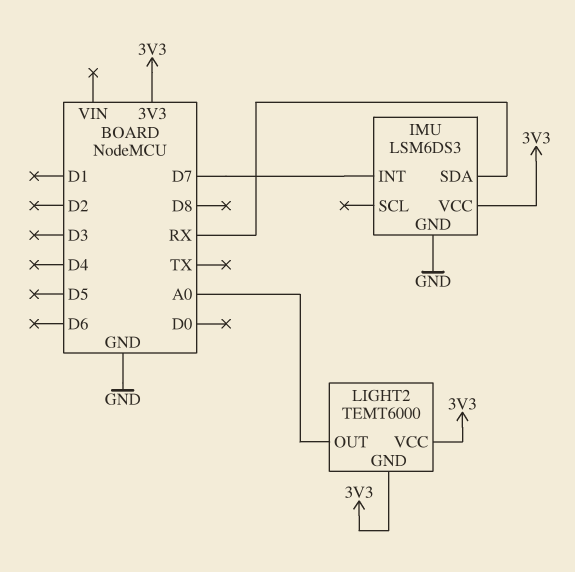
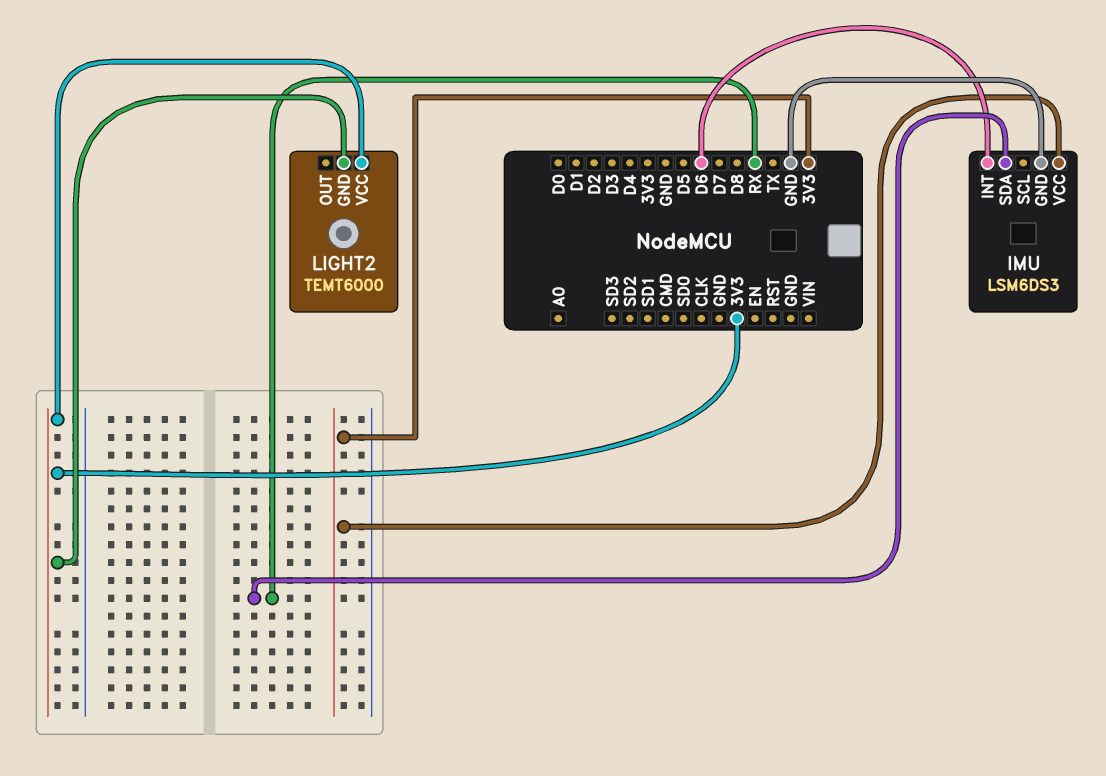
IMU pin INT: D7 -> D6
LIGHT2 pin OUT: A0 -> none

